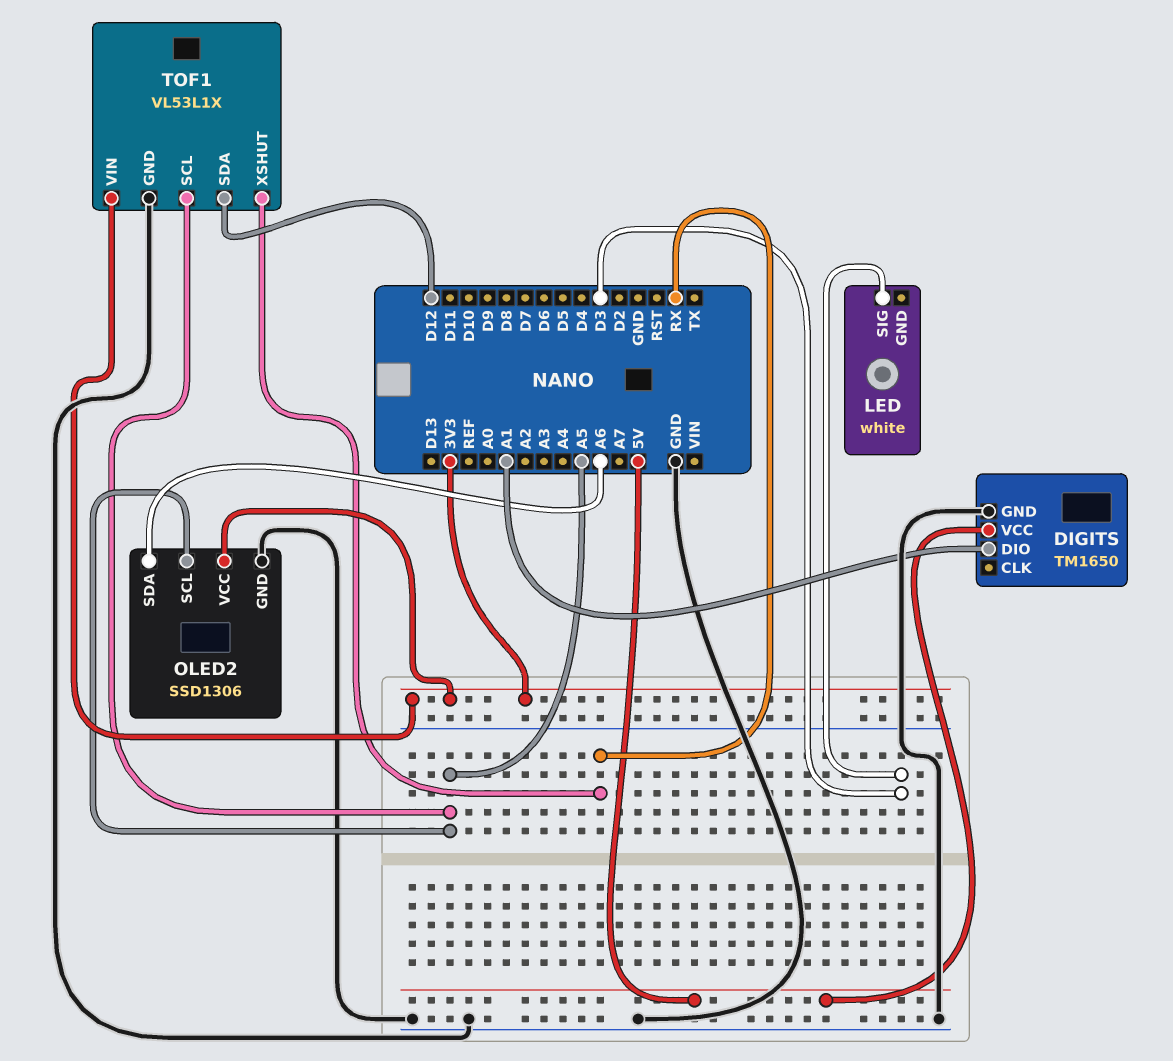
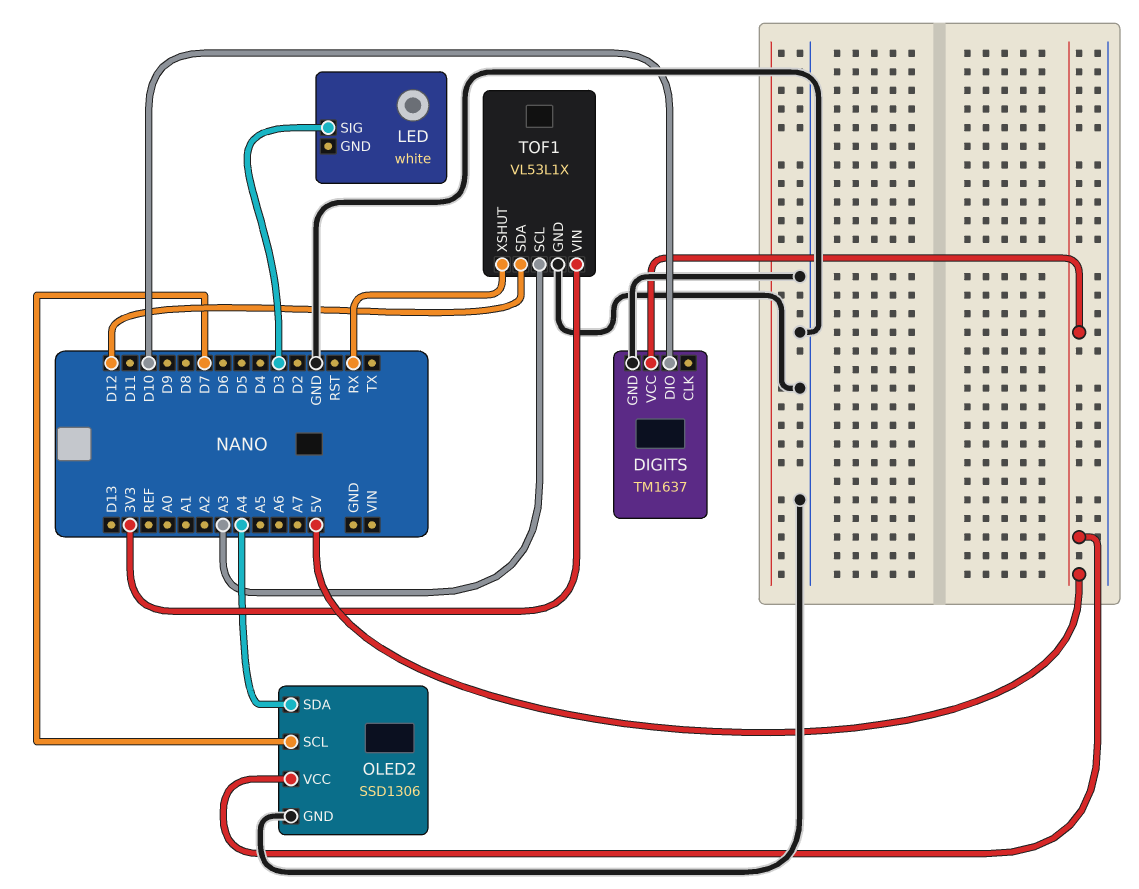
DIGITS: TM1650 -> TM1637
DIGITS pin DIO: A1 -> D10
OLED2 pin SCL: A5 -> D7
OLED2 pin SDA: A6 -> A4
OLED2 pin VCC: 3V3 -> 5V
TOF1 pin SCL: A5 -> A3

